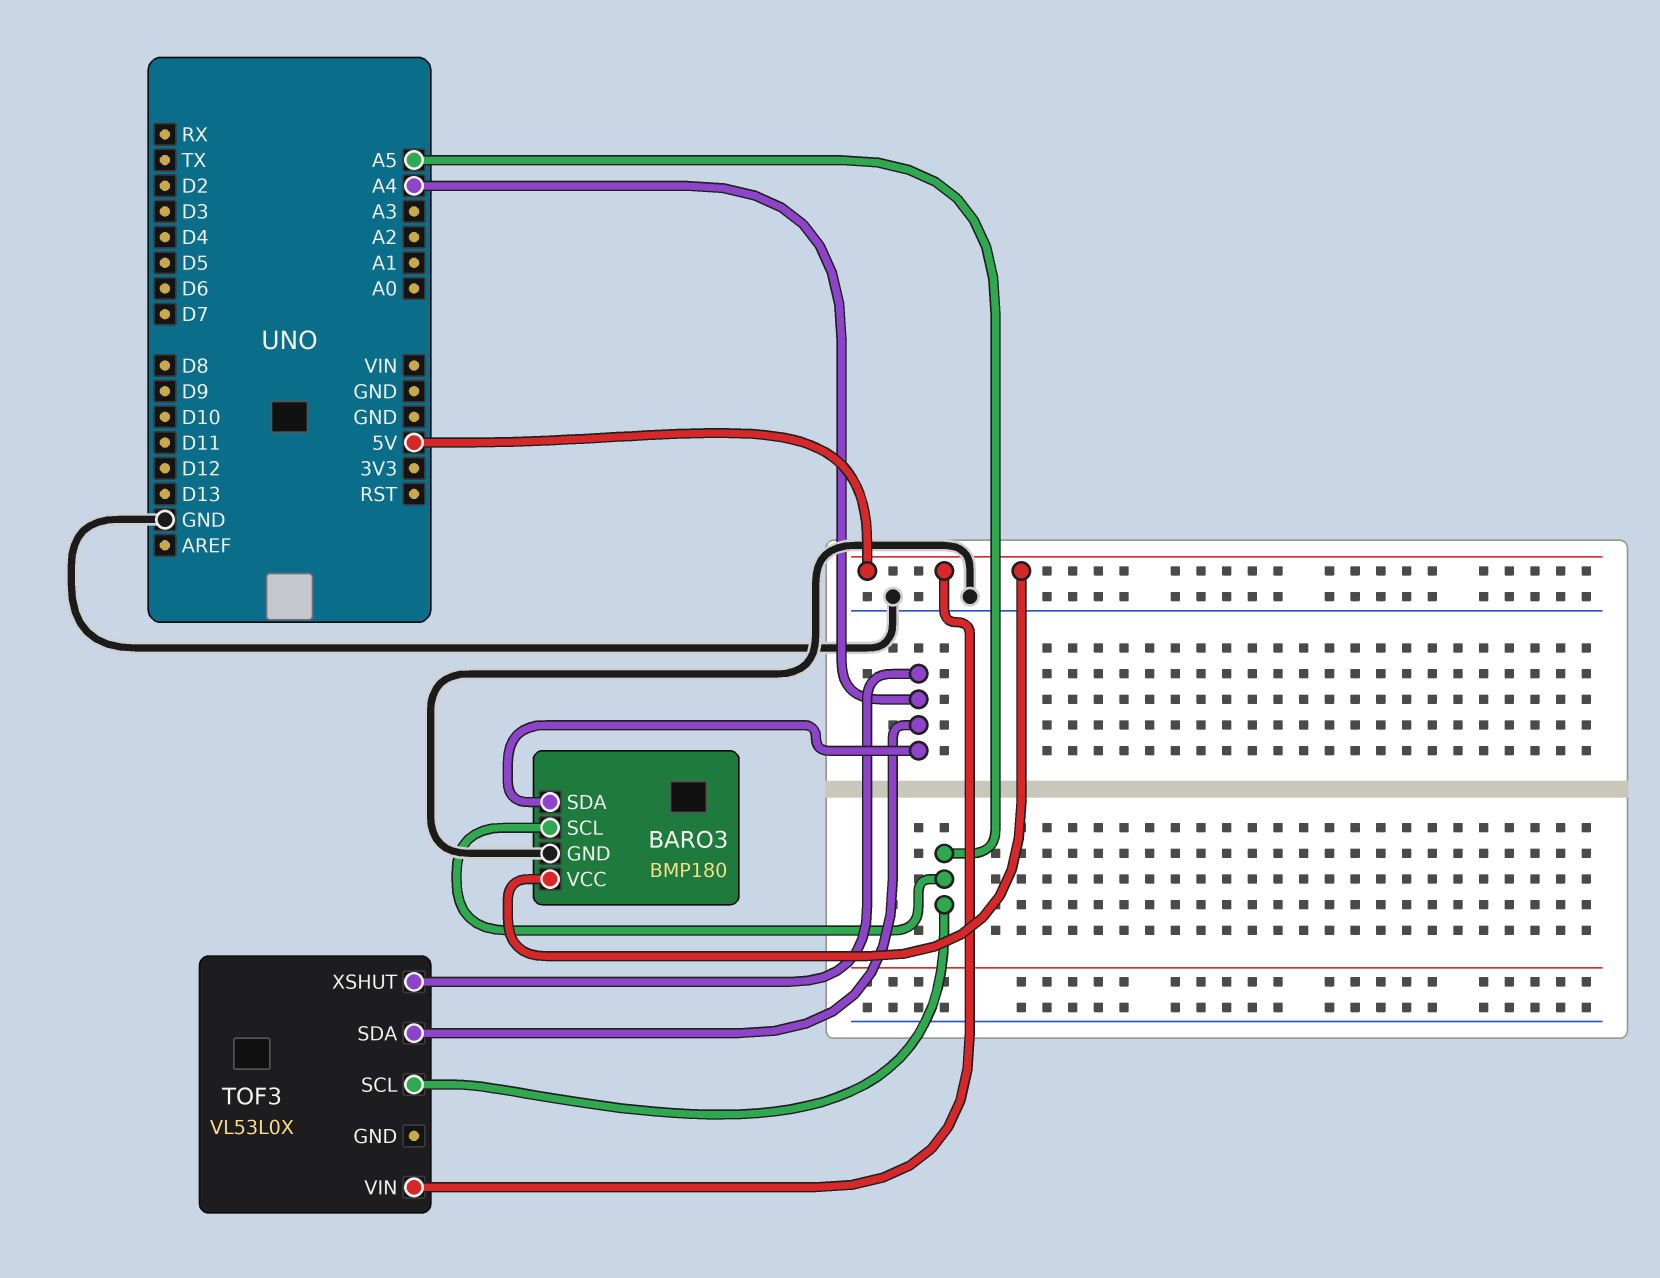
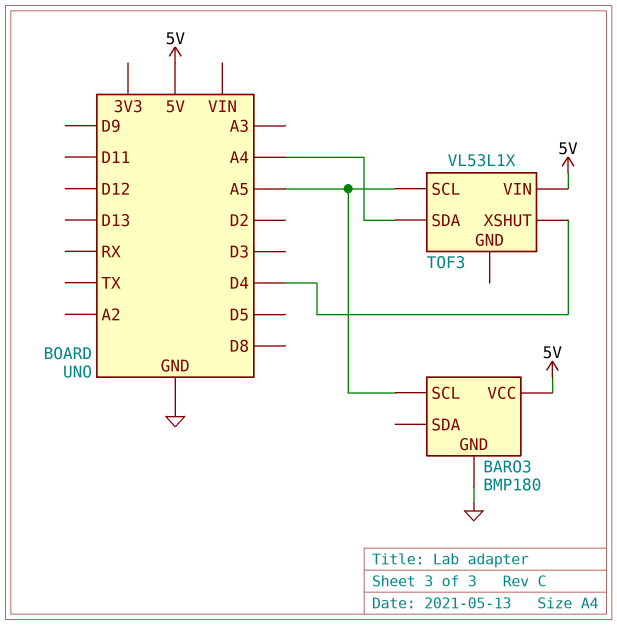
BARO3 pin SDA: A4 -> none
TOF3: VL53L0X -> VL53L1X
TOF3 pin XSHUT: A4 -> D4

